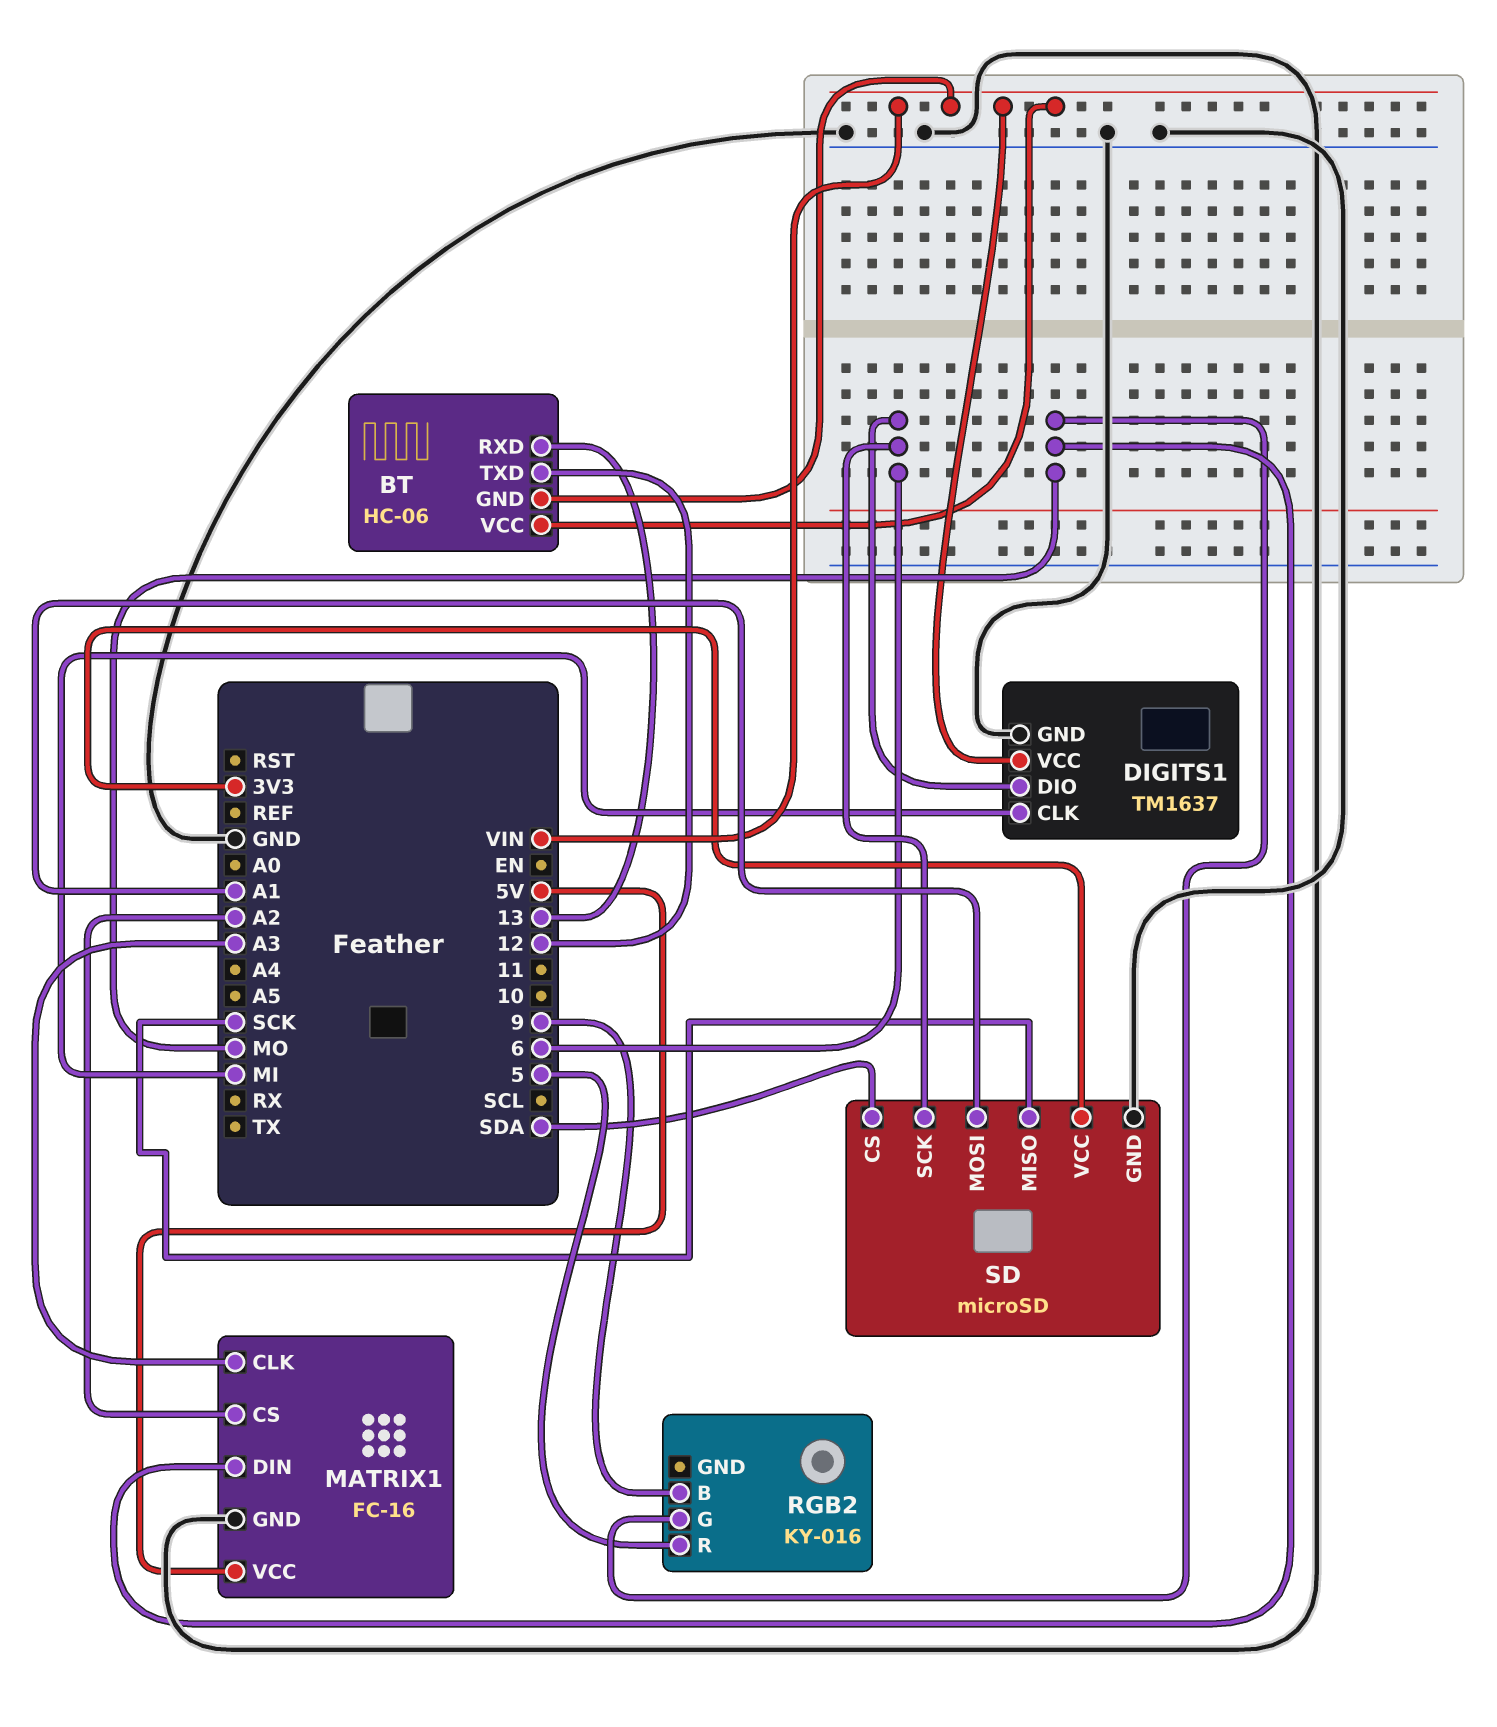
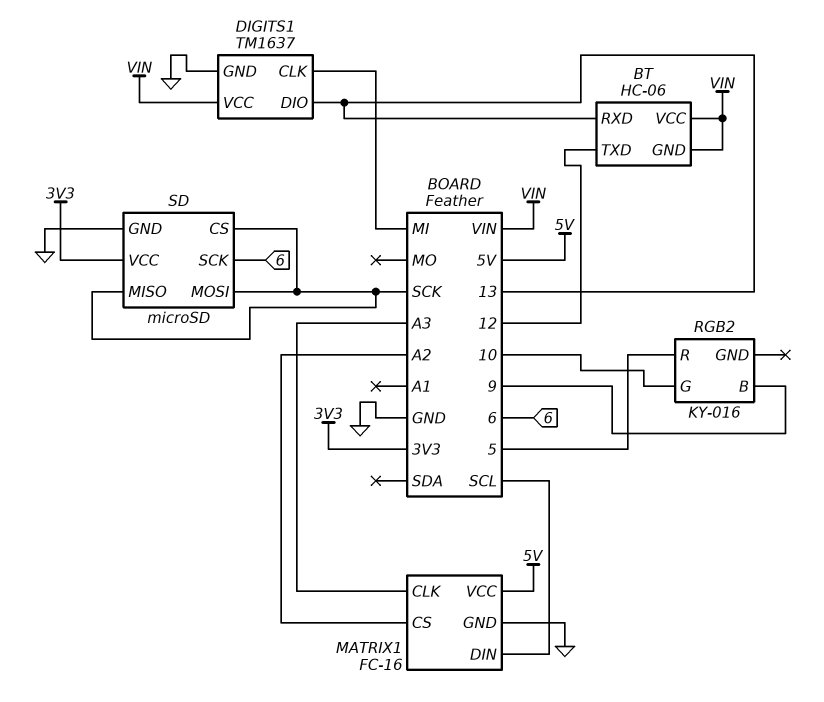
DIGITS1 pin DIO: 6 -> 13
MATRIX1 pin DIN: MO -> SCL
RGB2 pin G: MO -> 10
SD pin CS: SDA -> SCK
SD pin MOSI: A1 -> SCK

